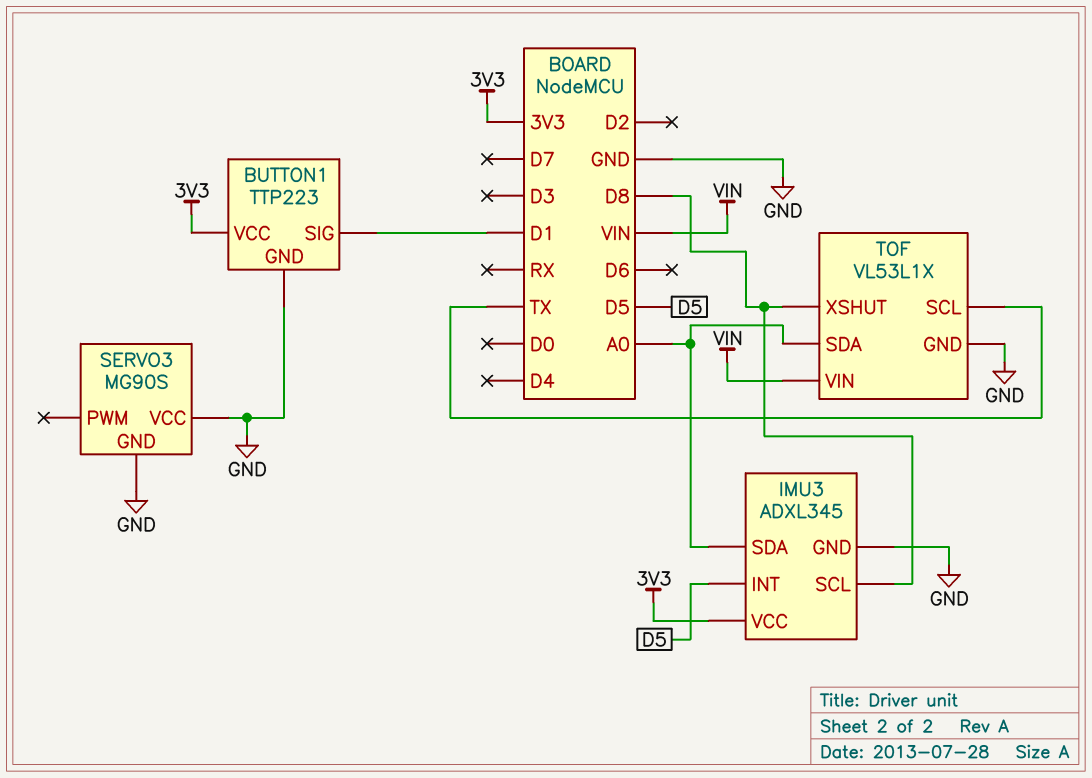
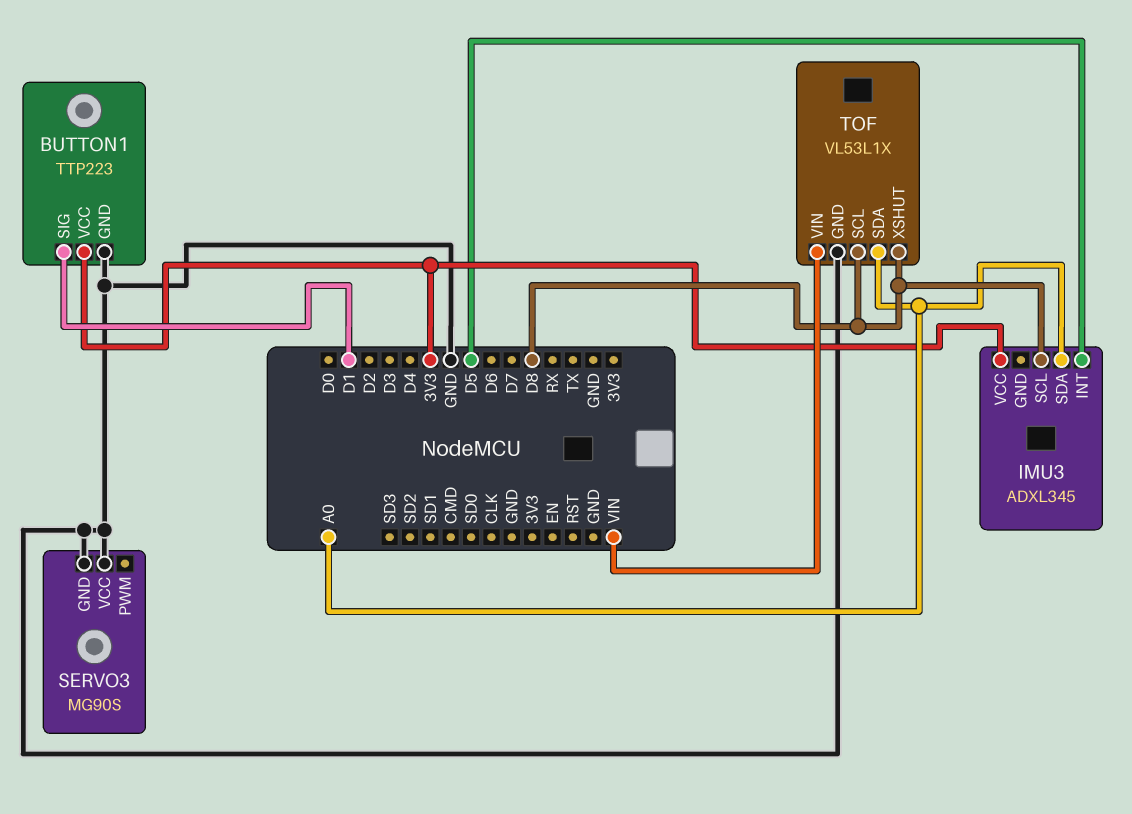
IMU3 pin GND: GND -> none
TOF pin SCL: TX -> D8

